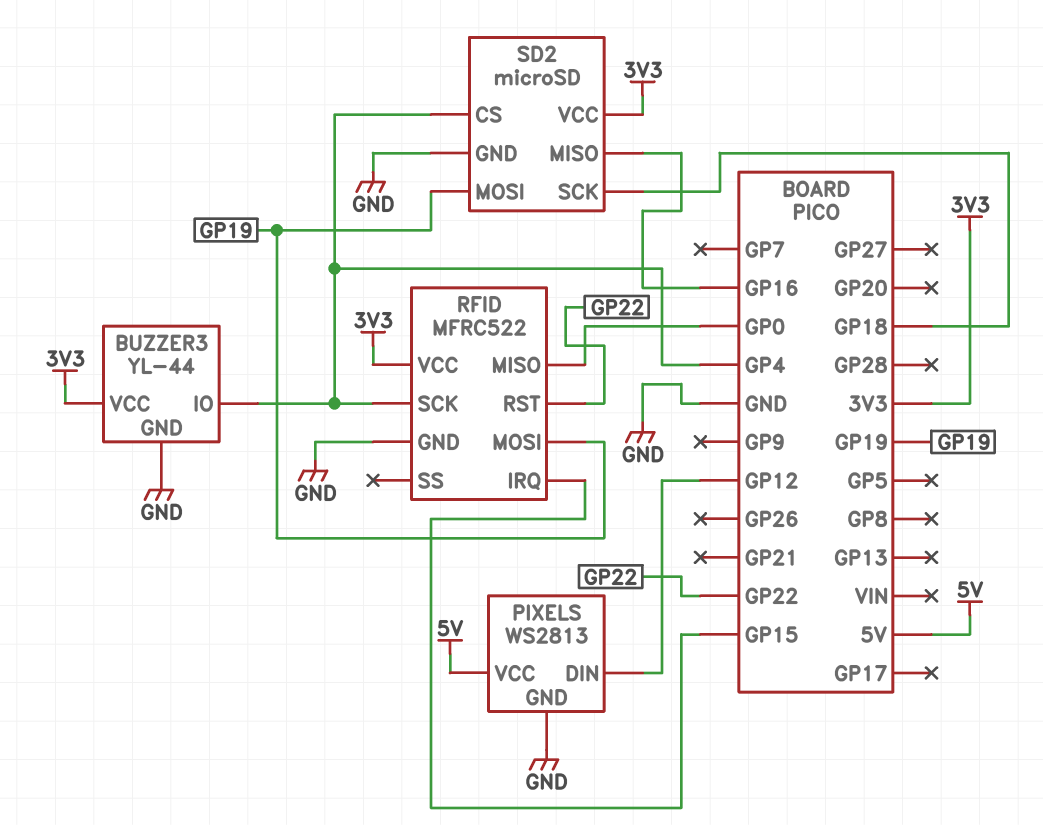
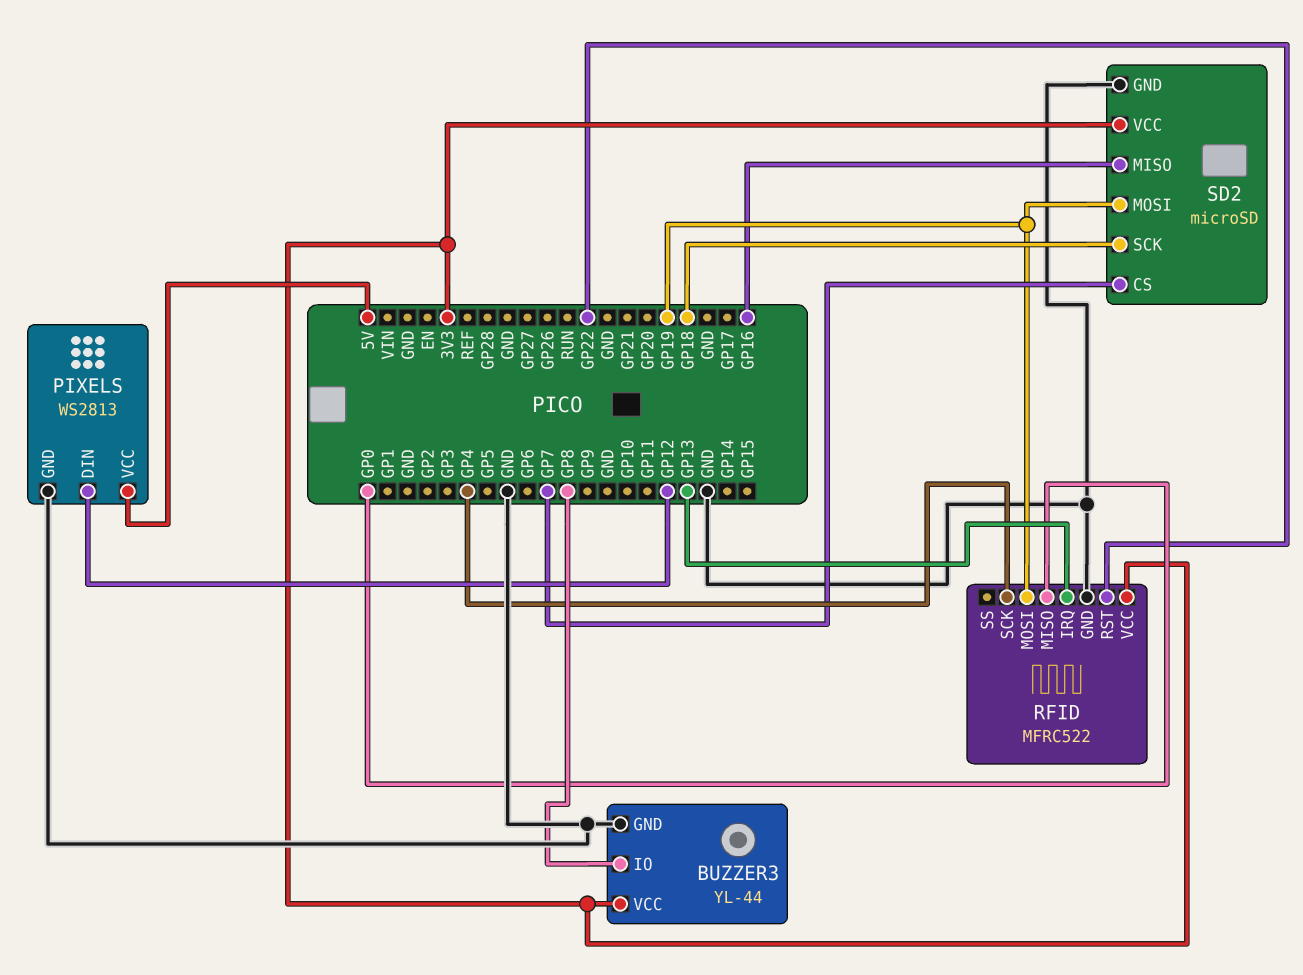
BUZZER3 pin IO: GP4 -> GP8
RFID pin IRQ: GP15 -> GP13
SD2 pin CS: GP4 -> GP7

